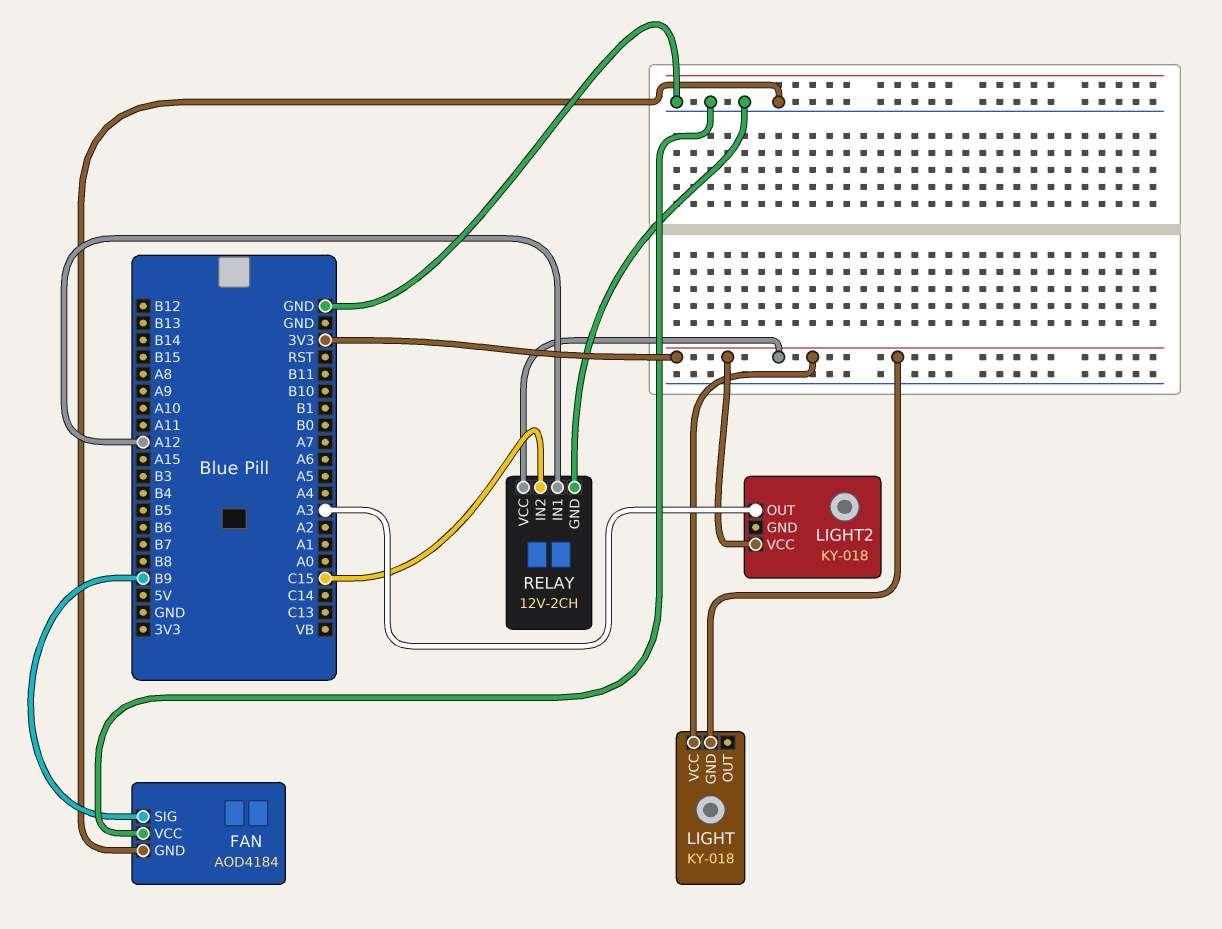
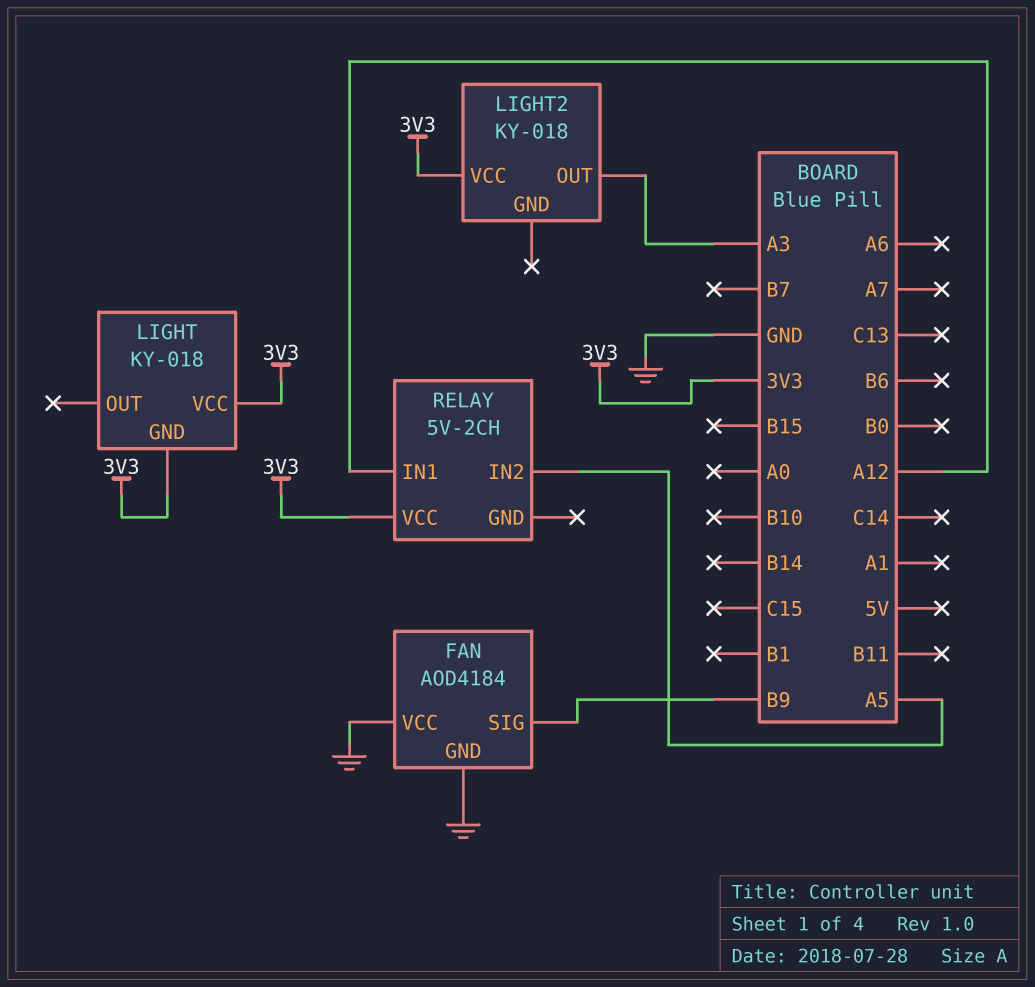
RELAY: 12V-2CH -> 5V-2CH
RELAY pin GND: GND -> none
RELAY pin IN2: C15 -> A5

